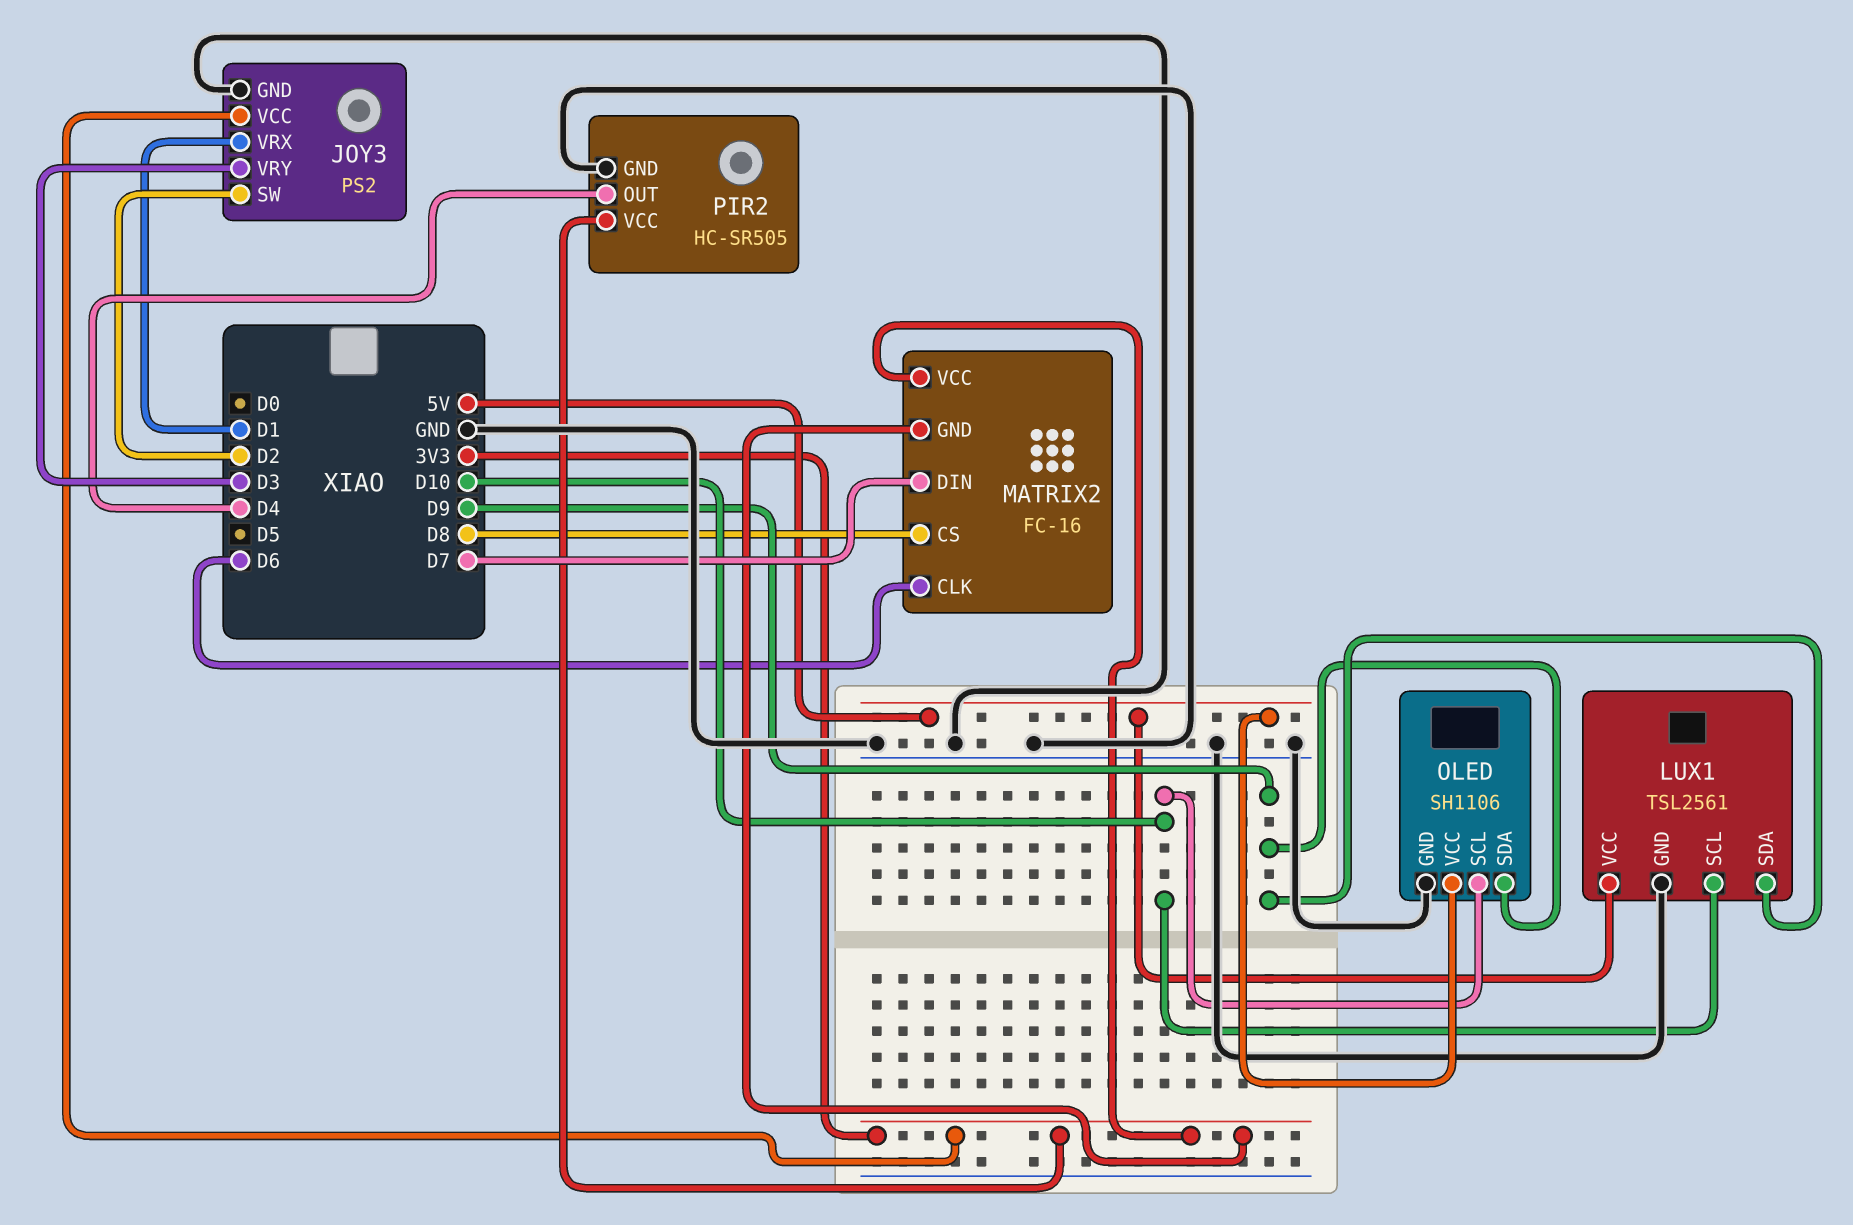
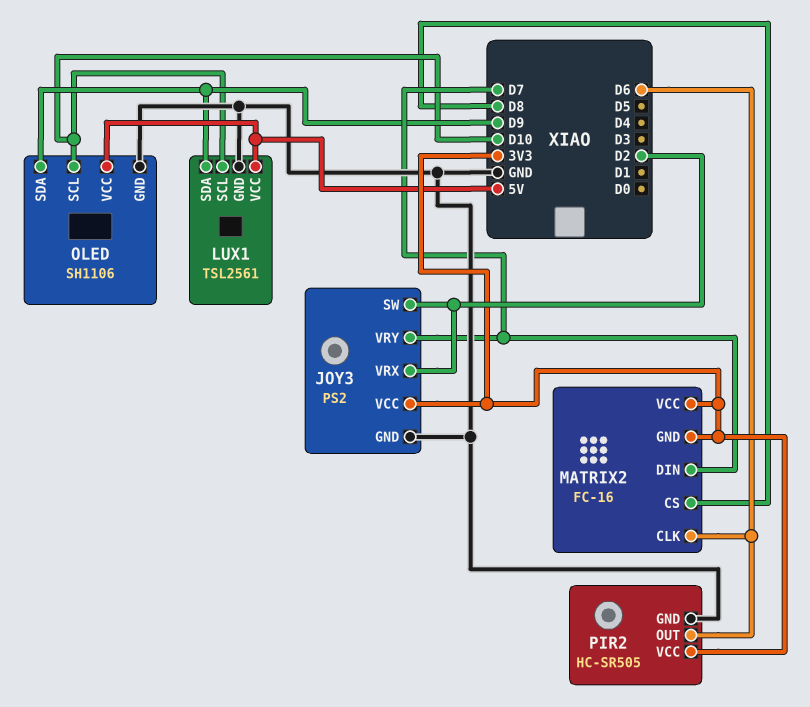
JOY3 pin VRX: D1 -> D2
JOY3 pin VRY: D3 -> D7
PIR2 pin OUT: D4 -> D6

